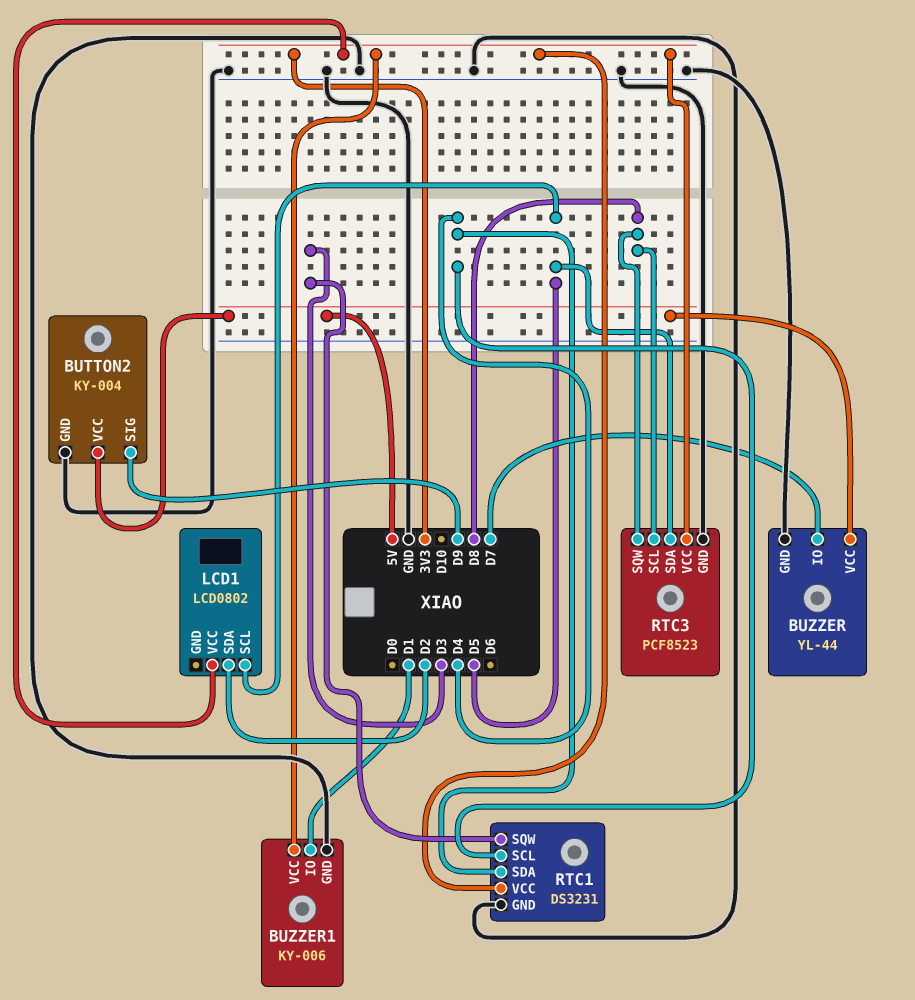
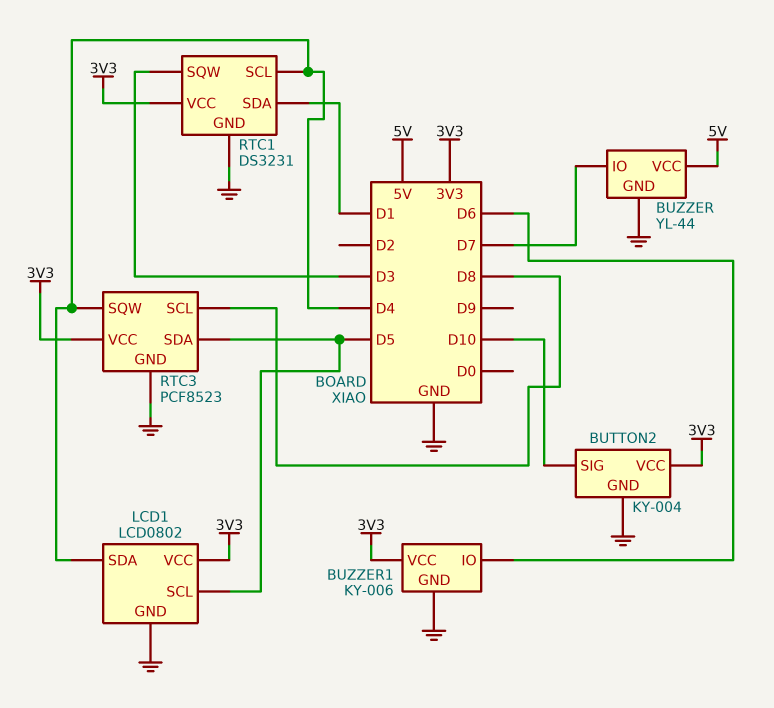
BUTTON2 pin SIG: D9 -> D10
BUTTON2 pin VCC: 5V -> 3V3
BUZZER1 pin IO: D1 -> D6
LCD1 pin GND: none -> GND
LCD1 pin SDA: D2 -> D4
RTC1 pin SDA: D4 -> D1
RTC3 pin SQW: D8 -> D4

